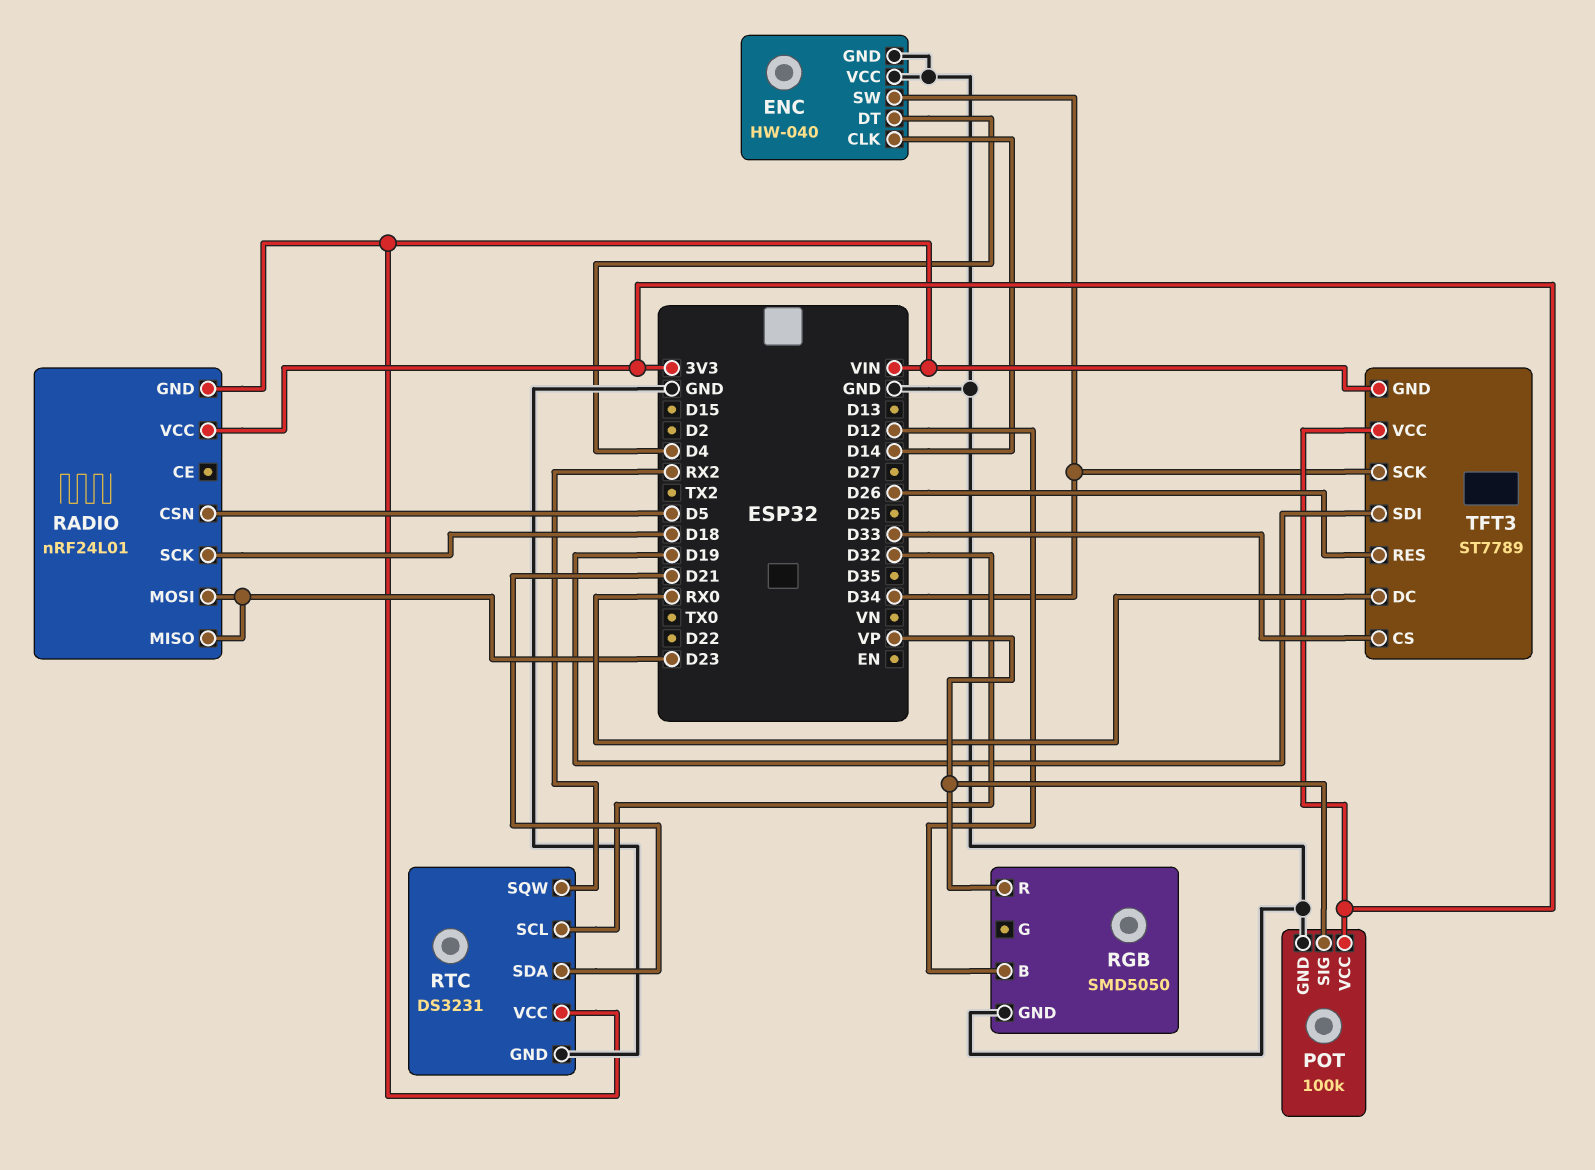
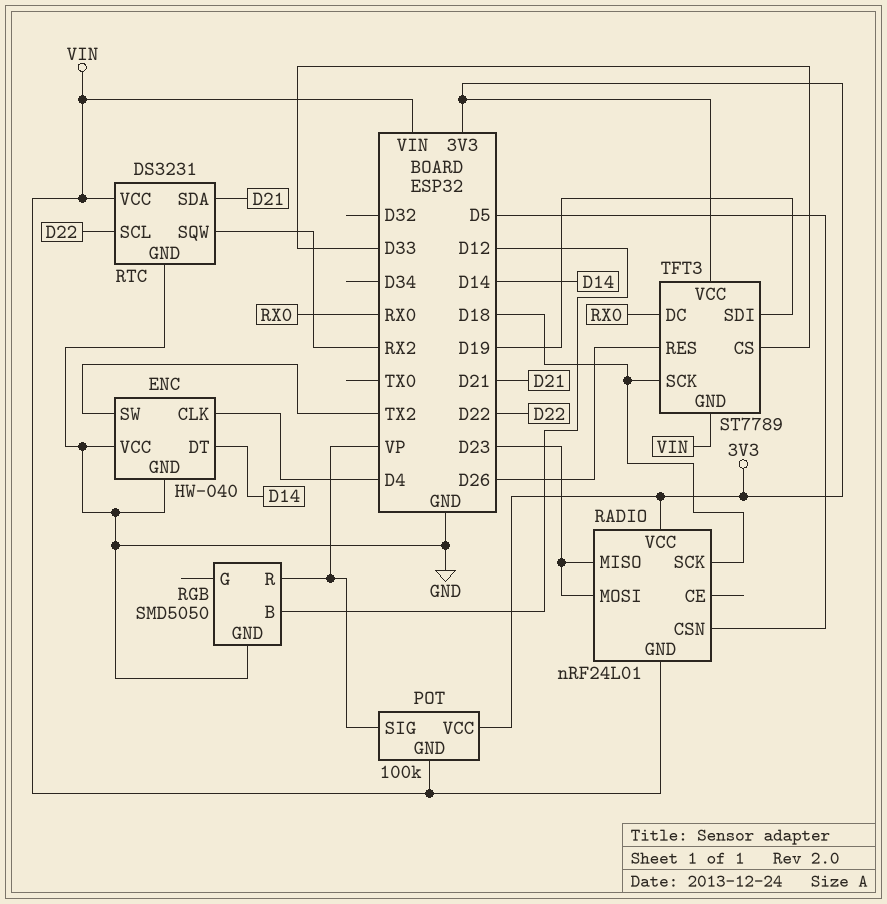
ENC pin CLK: D14 -> D4
ENC pin DT: D4 -> D14
ENC pin SW: D34 -> TX2
POT pin GND: GND -> VIN
RTC pin SCL: D32 -> D22
TFT3 pin SCK: D34 -> D18

